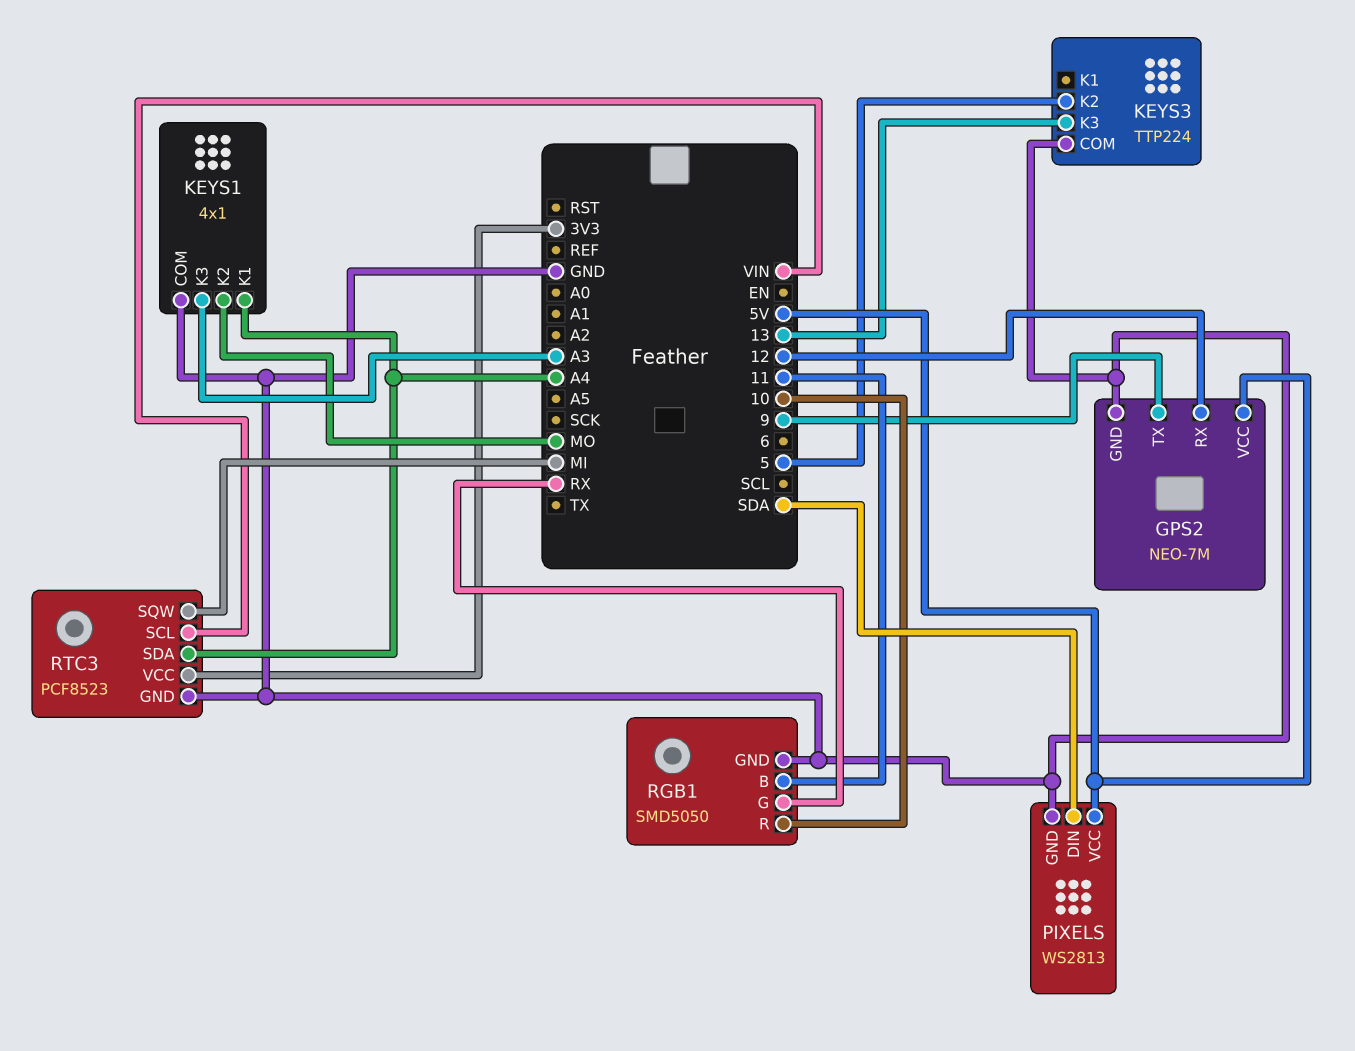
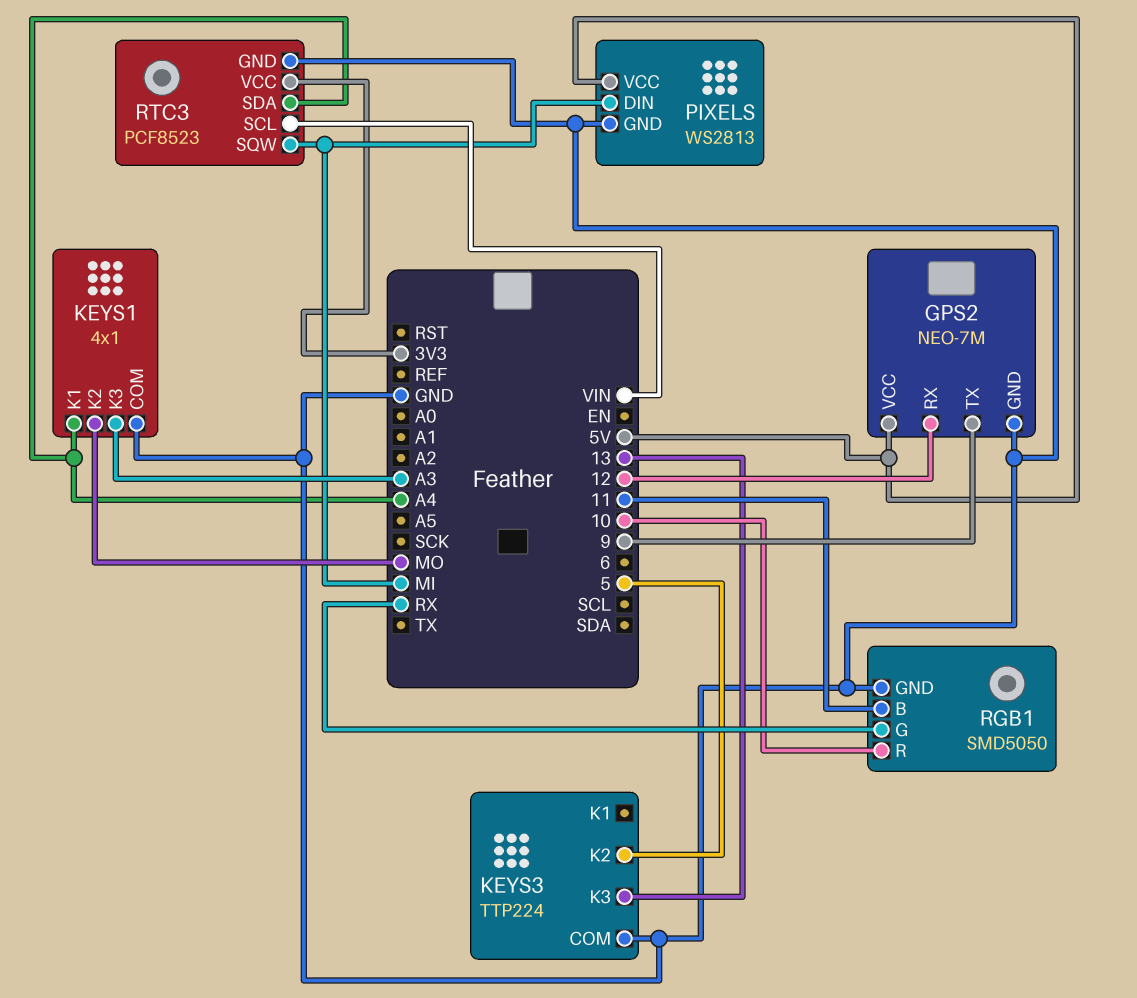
PIXELS pin DIN: SDA -> MI

